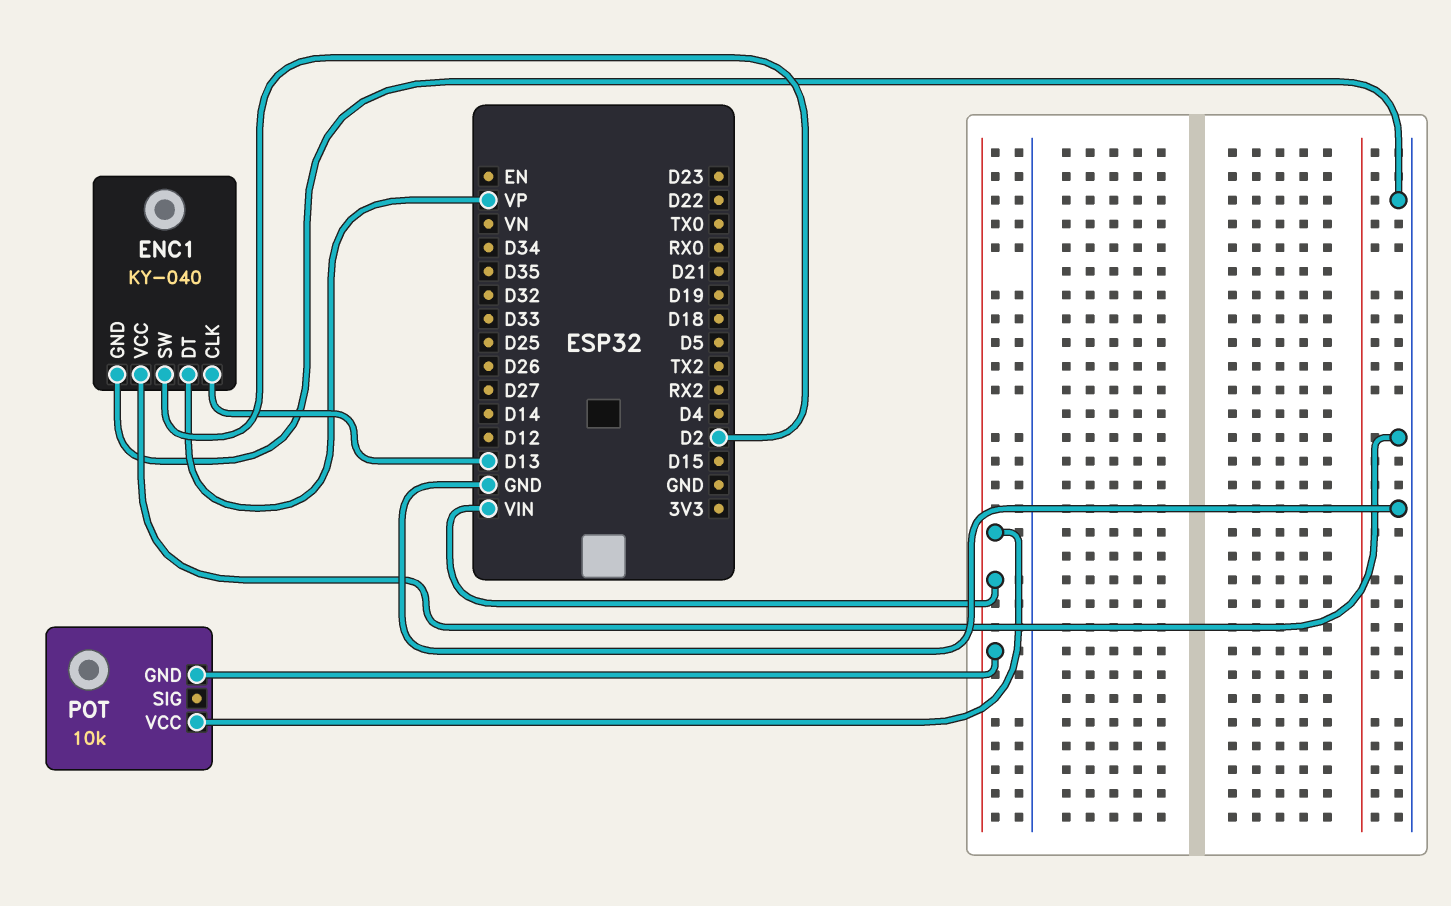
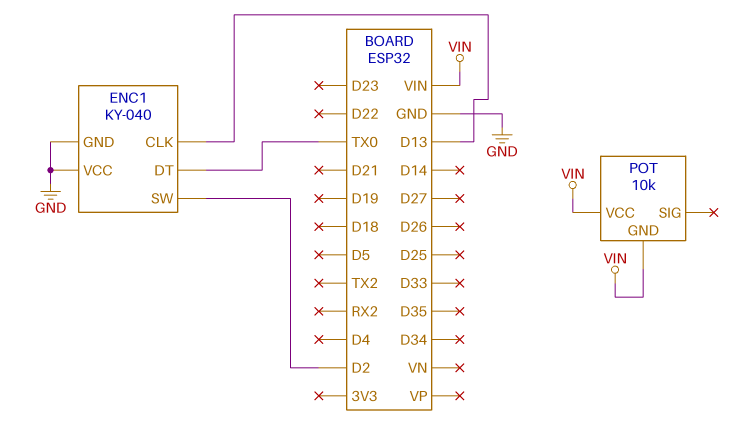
ENC1 pin DT: VP -> TX0

